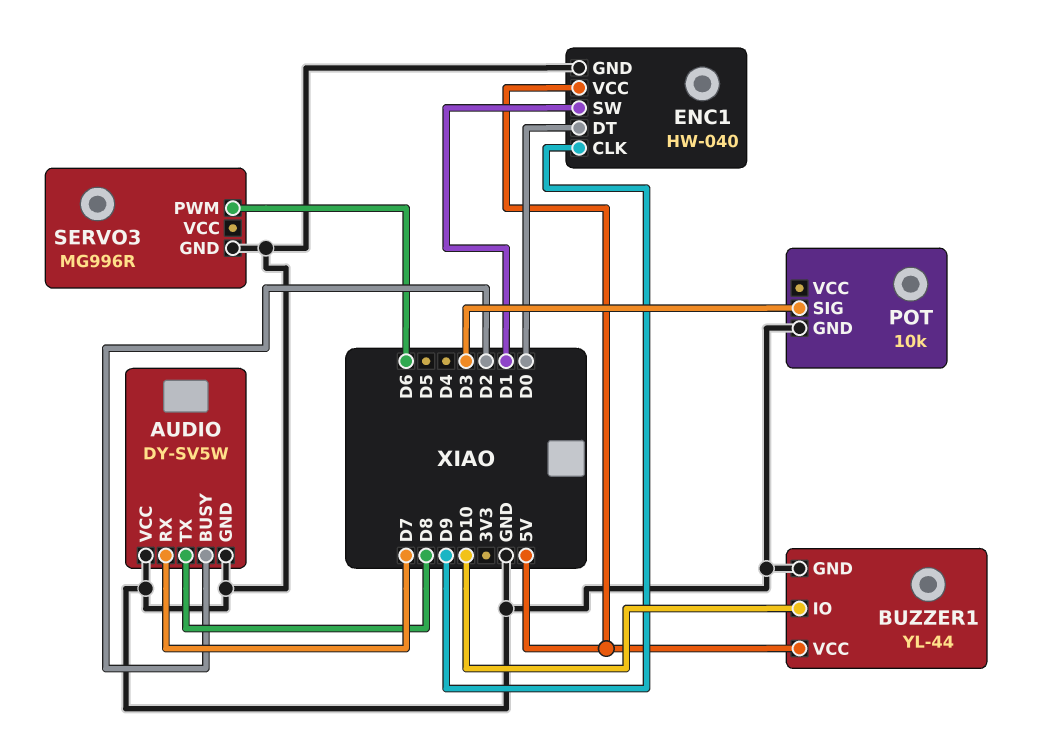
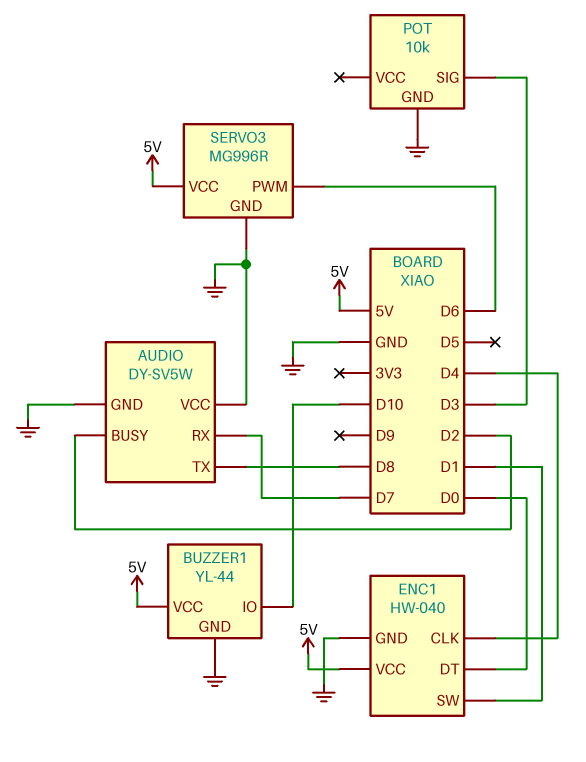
ENC1 pin CLK: D9 -> D4
SERVO3 pin VCC: none -> 5V

